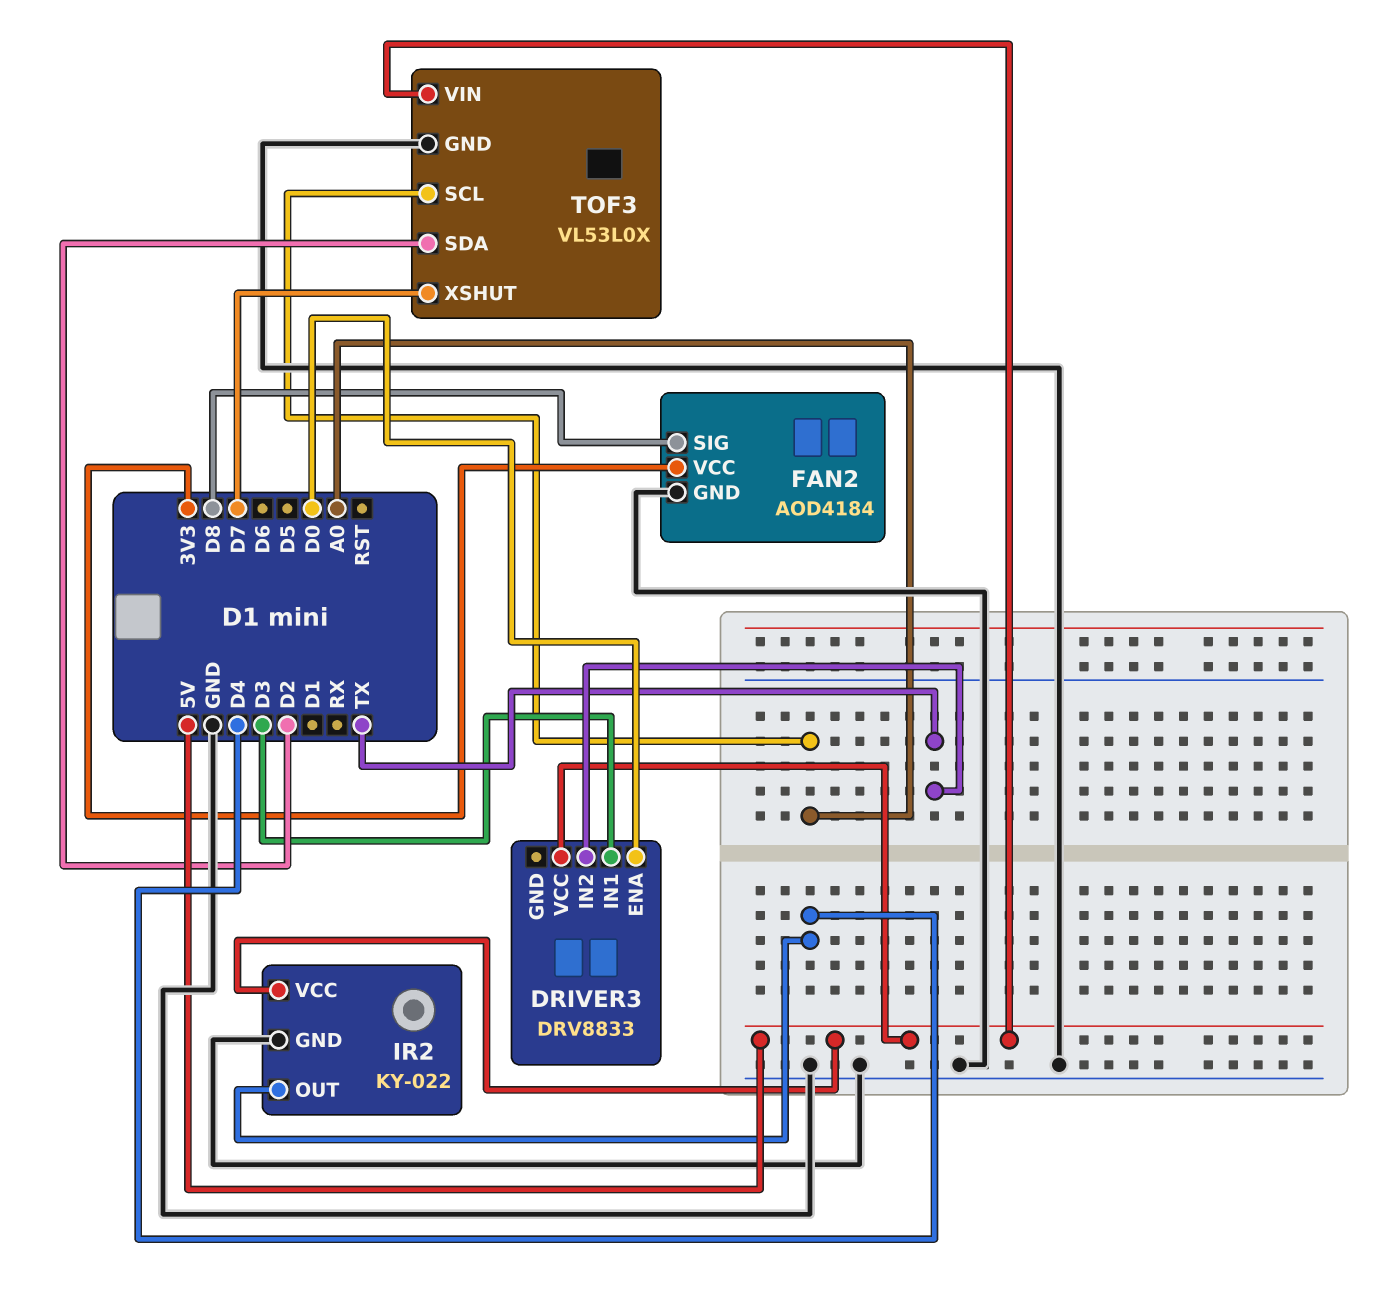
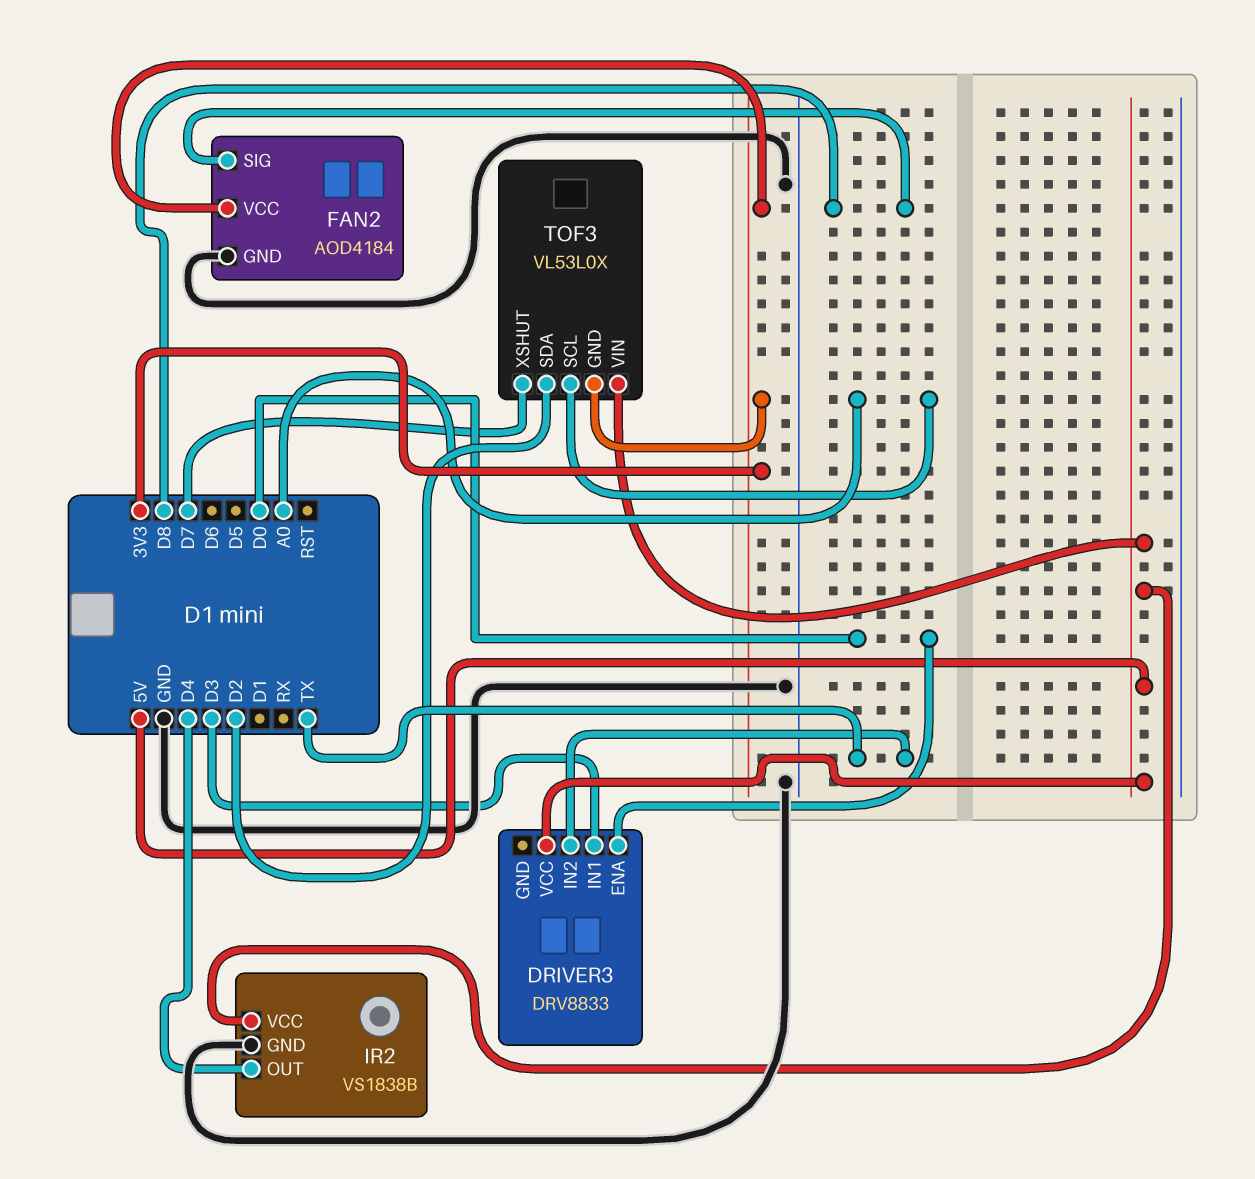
IR2: KY-022 -> VS1838B
TOF3 pin GND: GND -> 3V3

